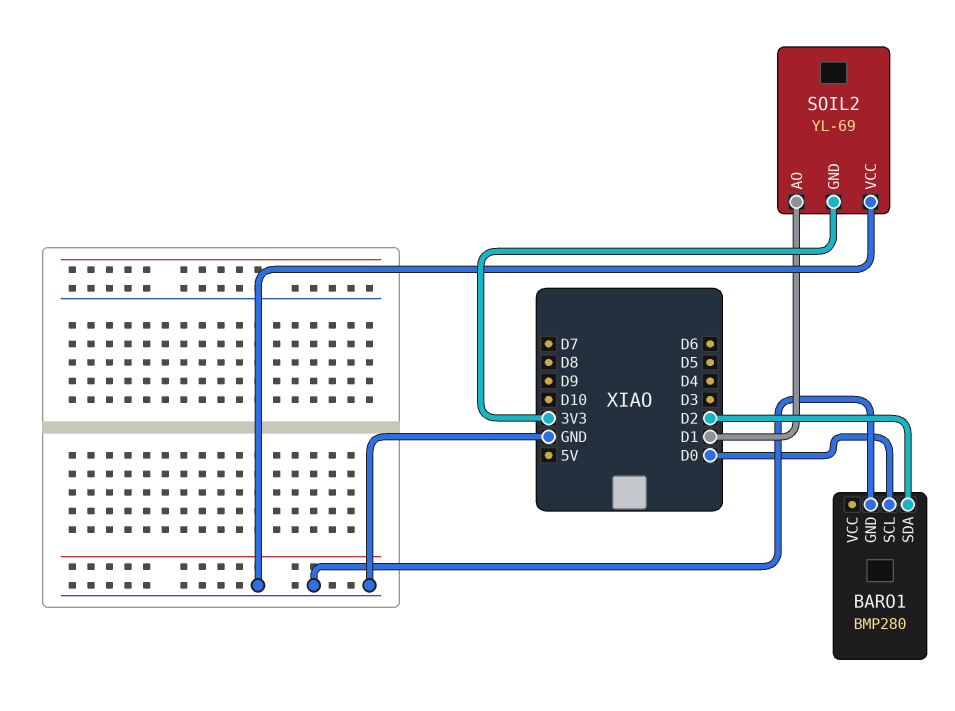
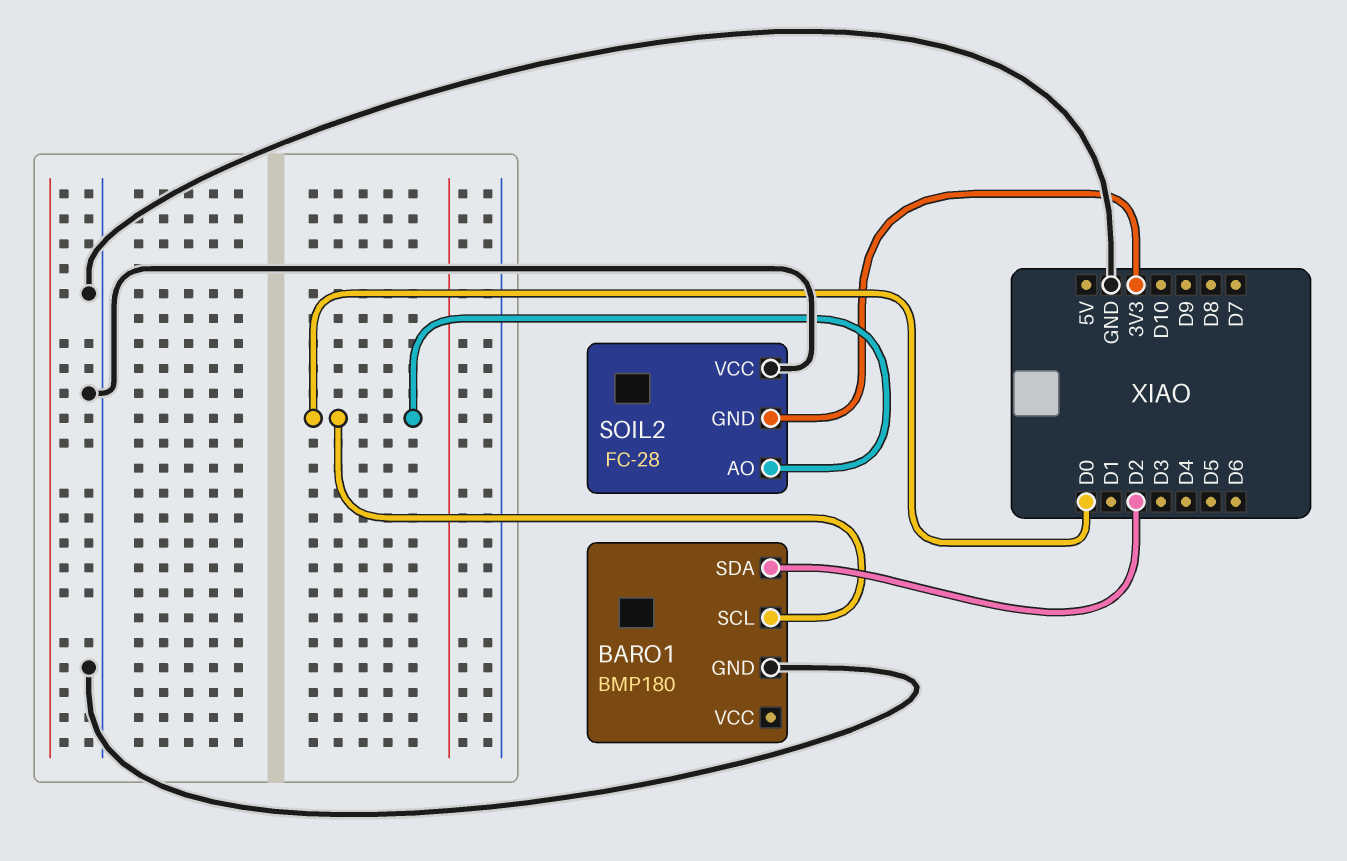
BARO1: BMP280 -> BMP180
SOIL2: YL-69 -> FC-28
SOIL2 pin AO: D1 -> D0

